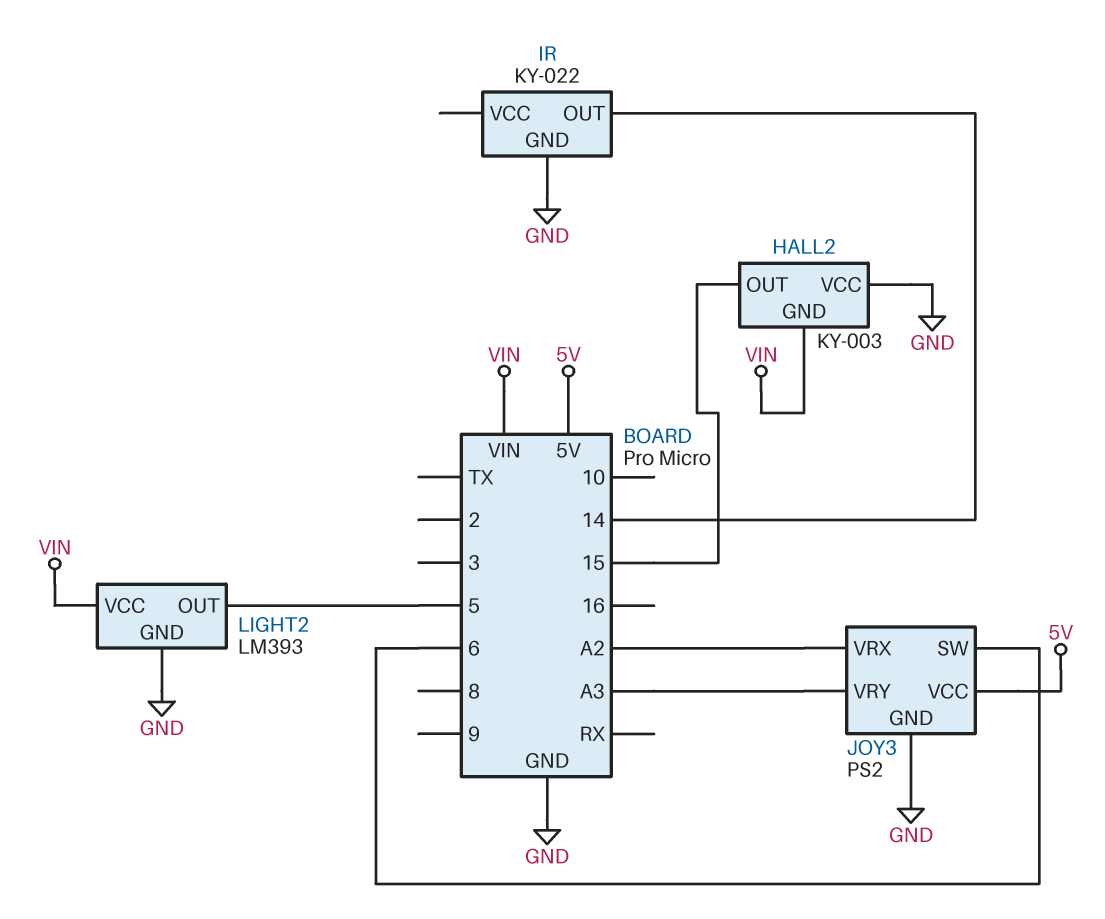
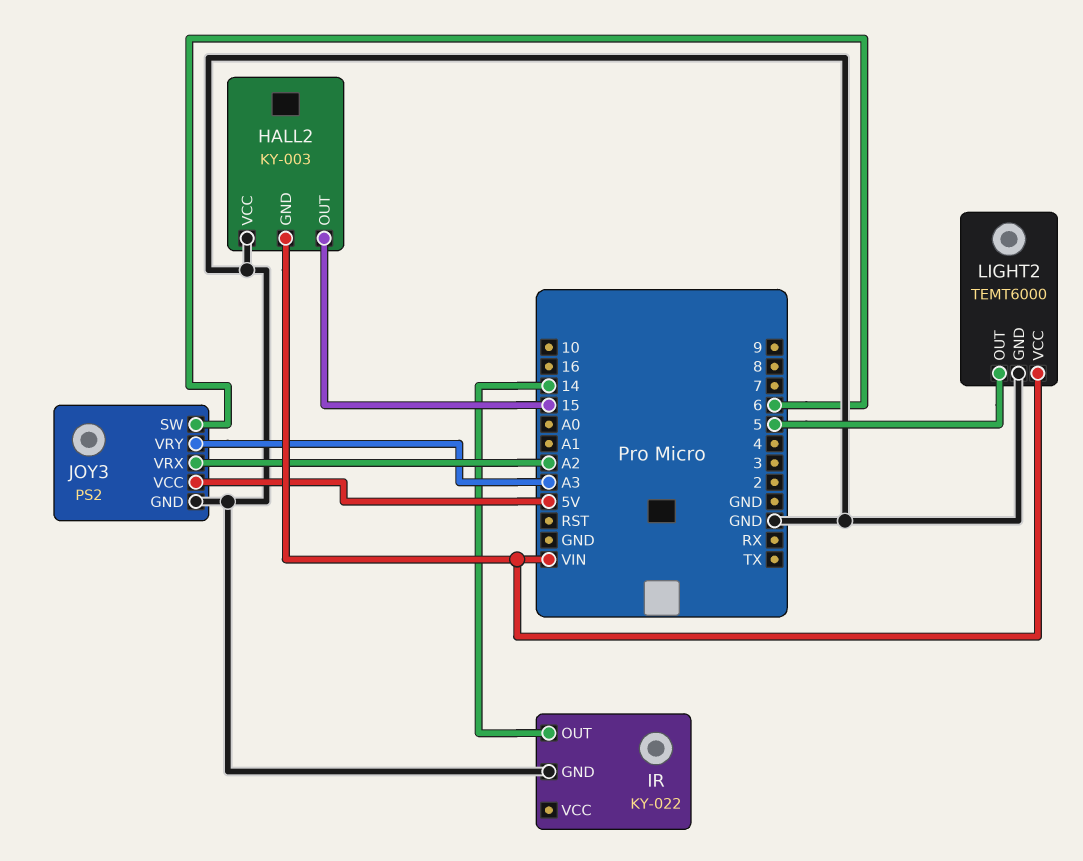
LIGHT2: LM393 -> TEMT6000

